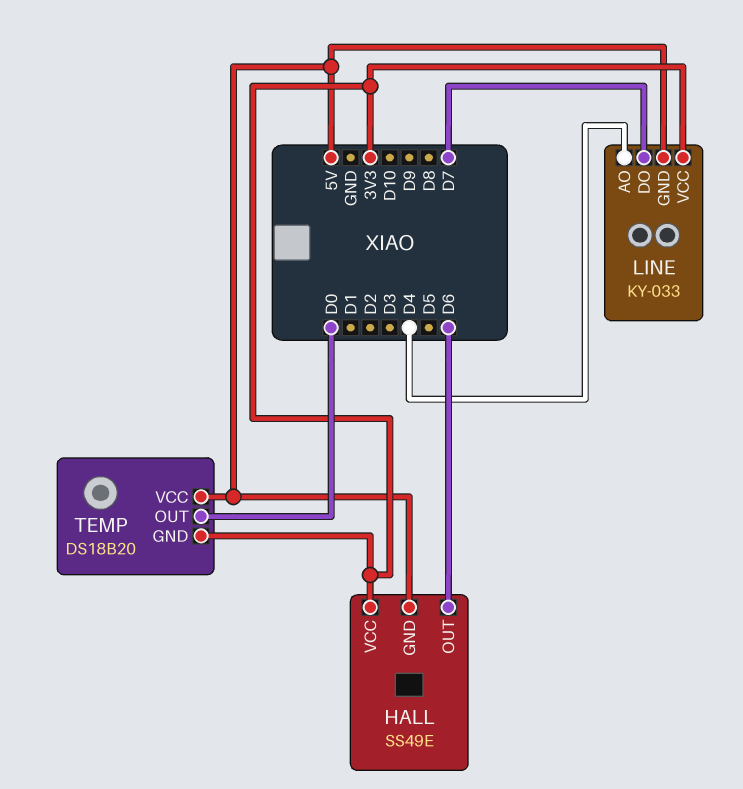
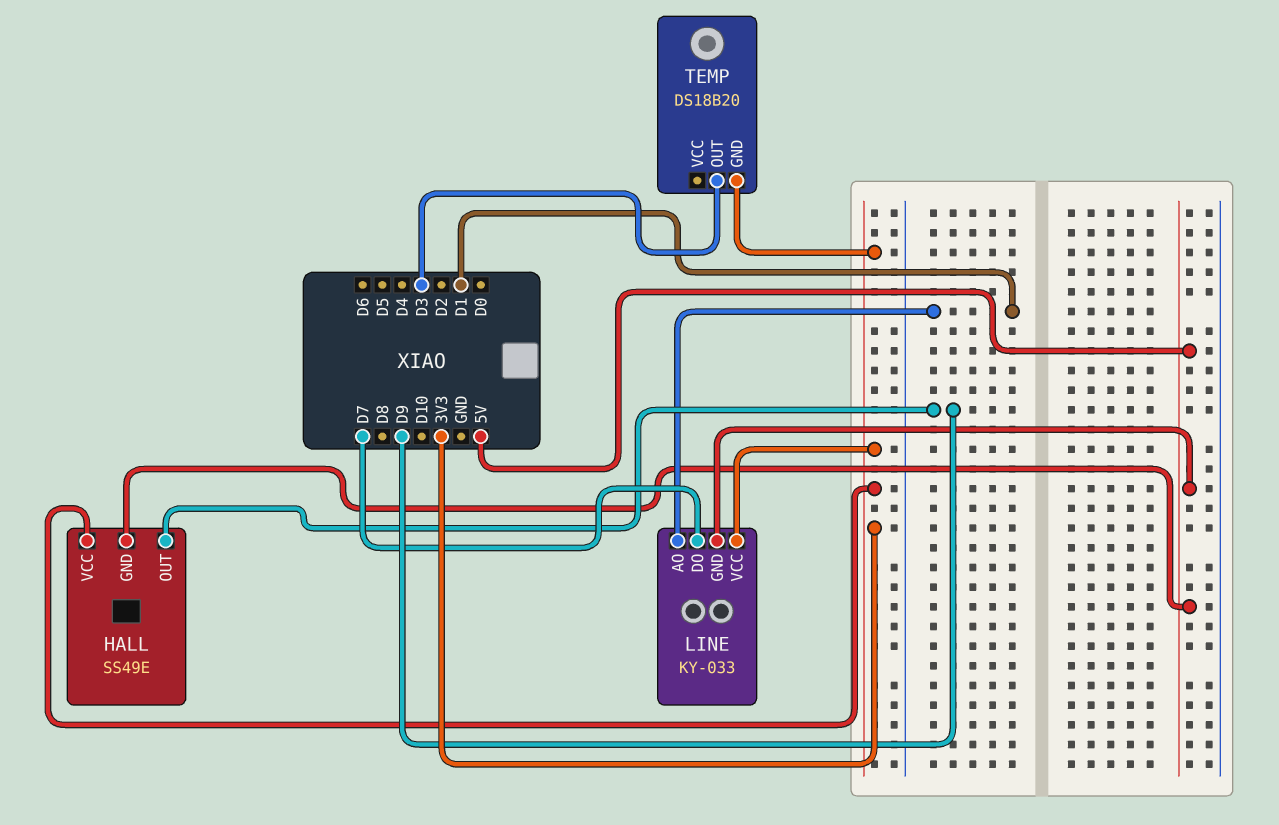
HALL pin OUT: D6 -> D9
LINE pin AO: D4 -> D1
TEMP pin OUT: D0 -> D3
TEMP pin VCC: 5V -> none

